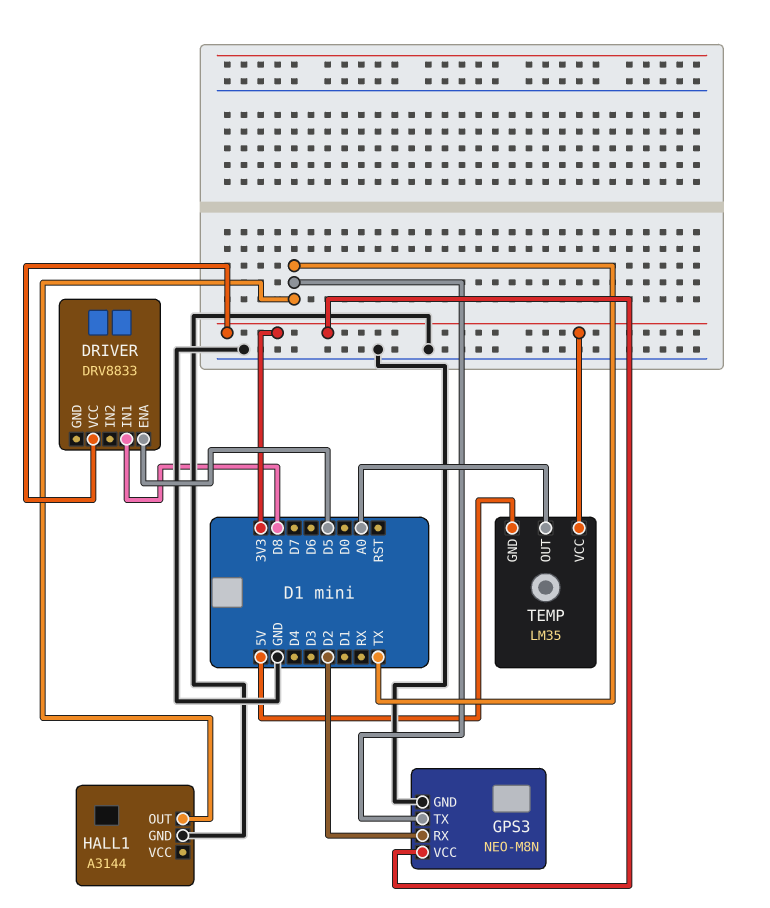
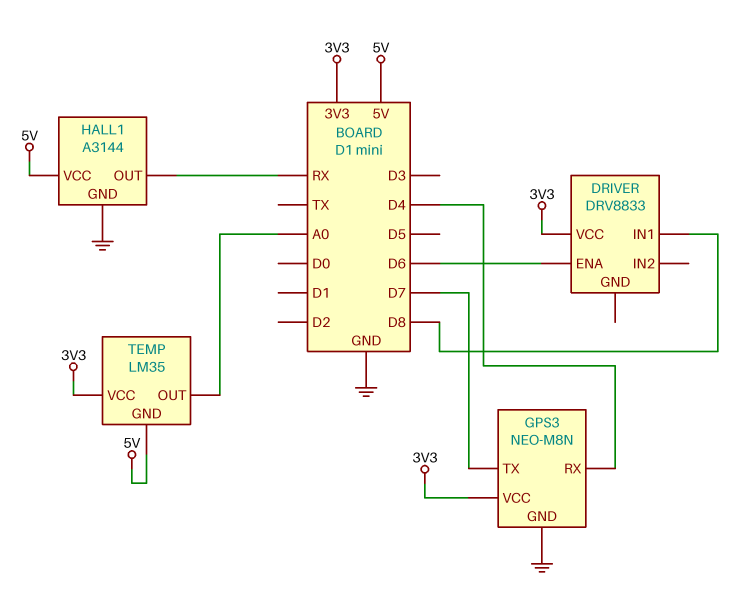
DRIVER pin ENA: D5 -> D6
GPS3 pin RX: D2 -> D4
GPS3 pin TX: TX -> D7
HALL1 pin OUT: TX -> RX
HALL1 pin VCC: none -> 5V

